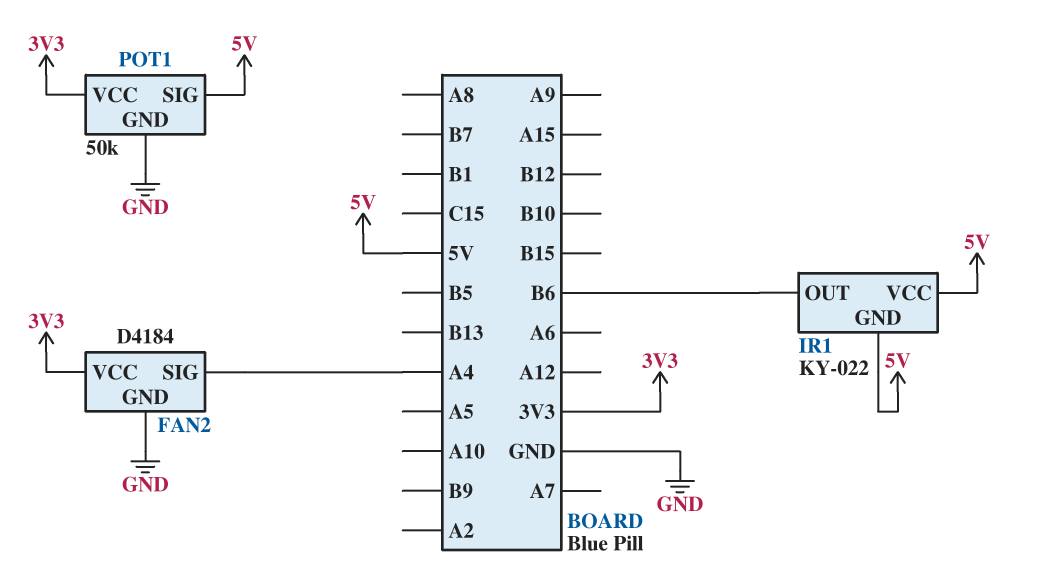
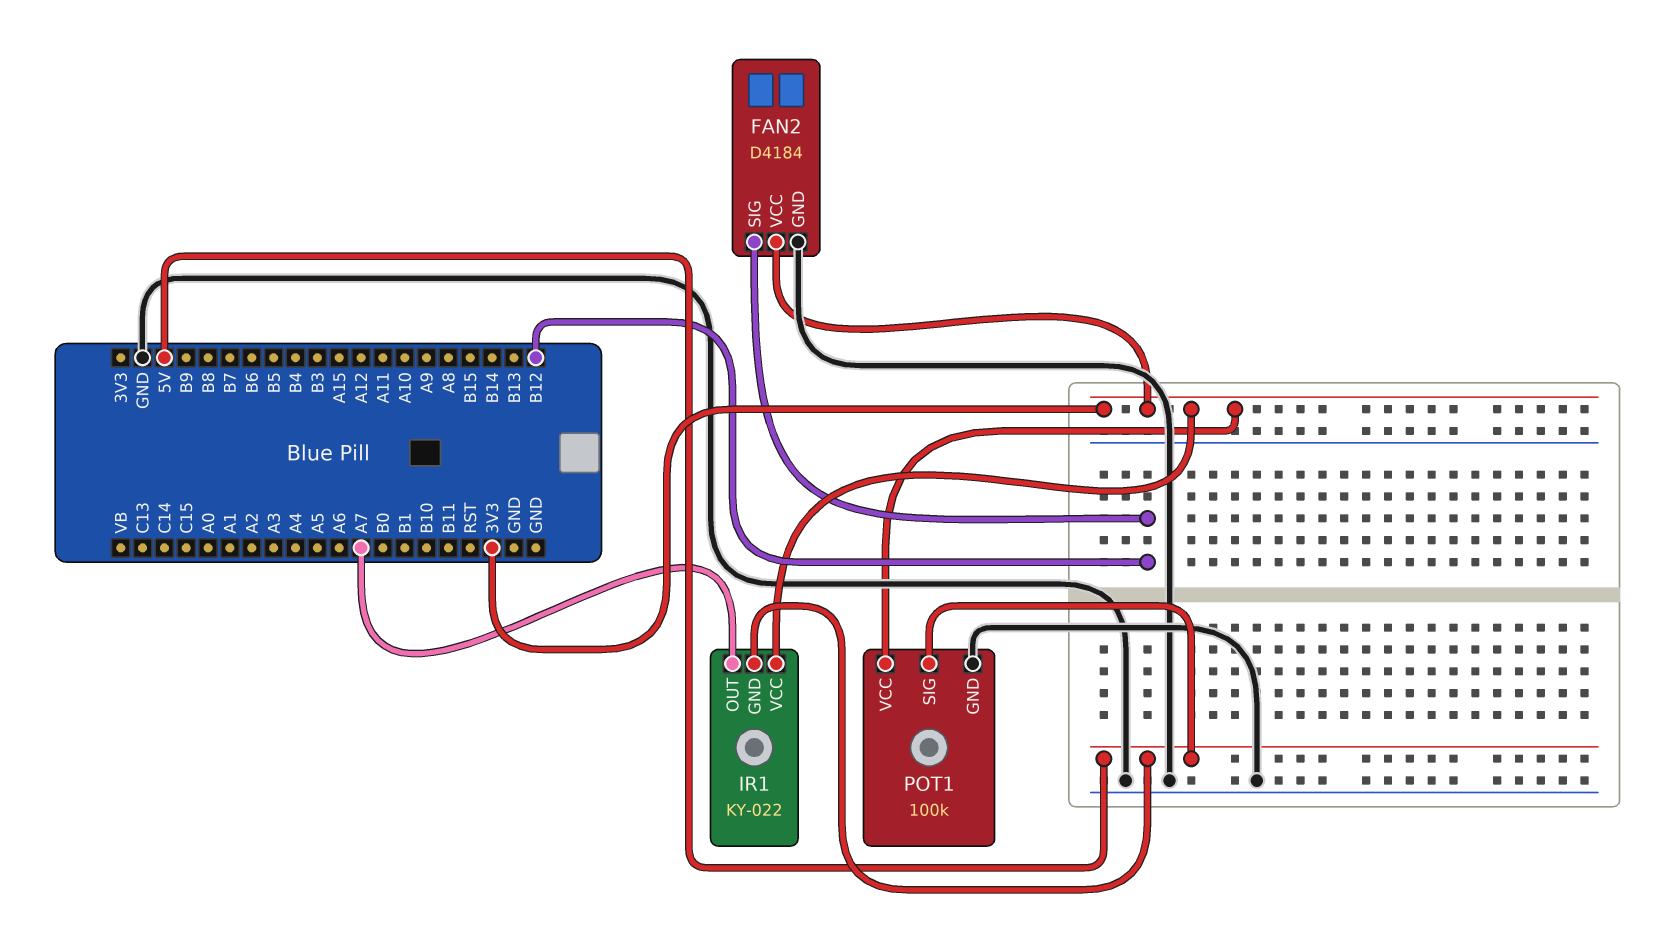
FAN2 pin SIG: A4 -> B12
IR1 pin OUT: B6 -> A7
IR1 pin VCC: 5V -> 3V3
POT1: 50k -> 100k

